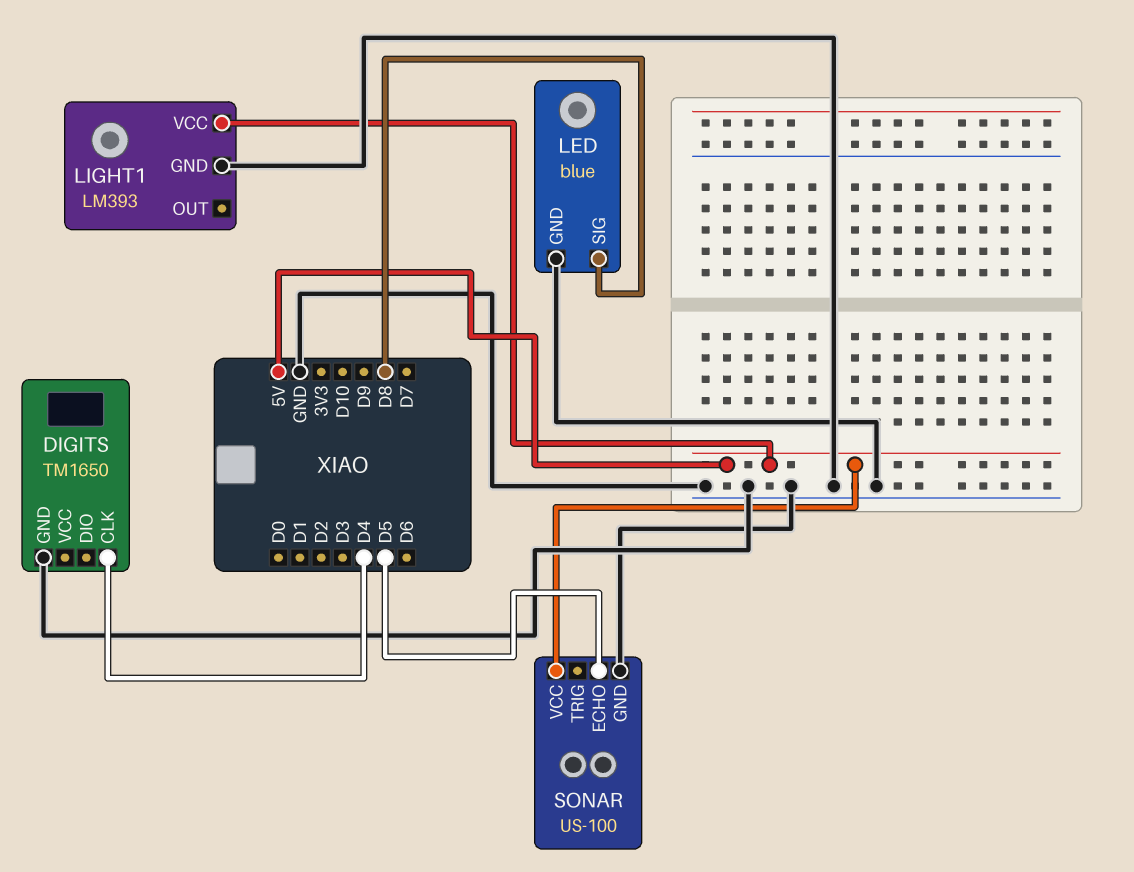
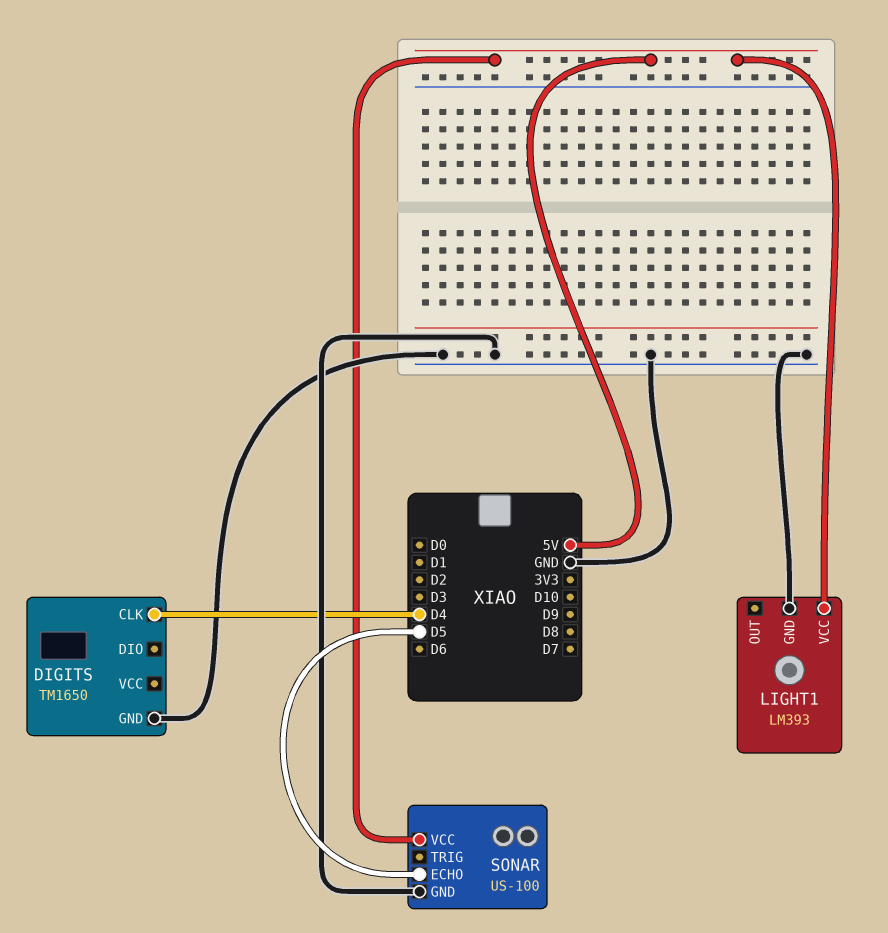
LED: blue -> none
LED pin GND: GND -> none
LED pin SIG: D8 -> none

